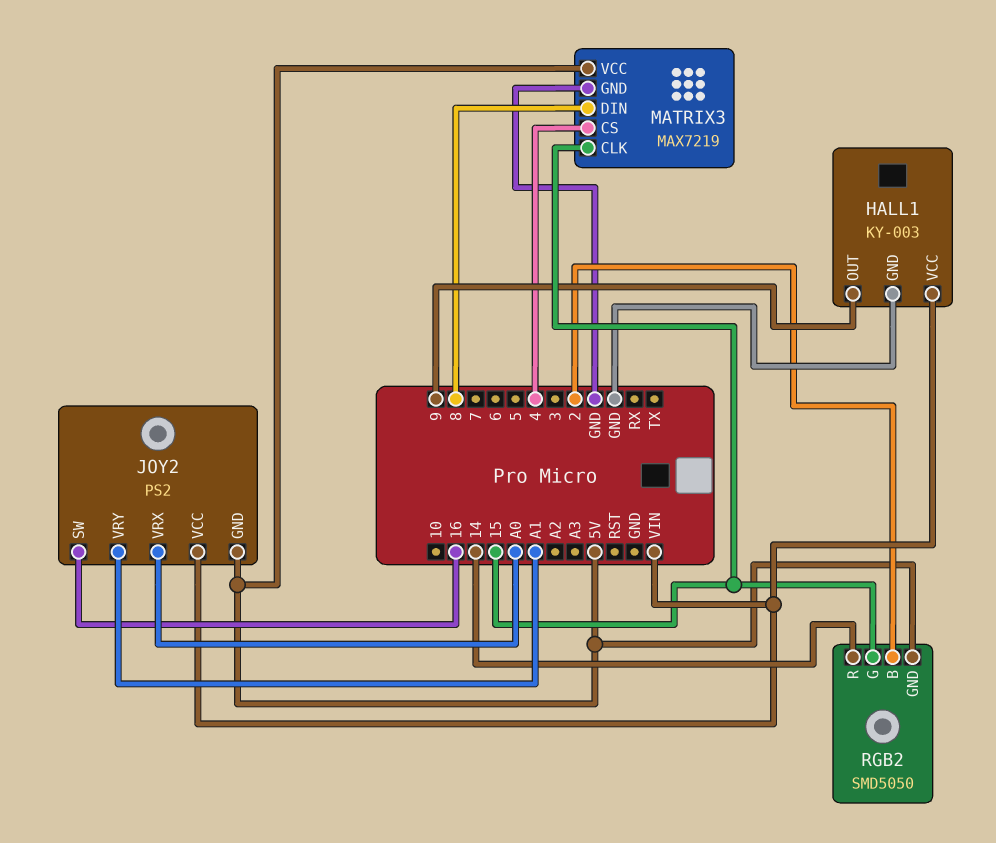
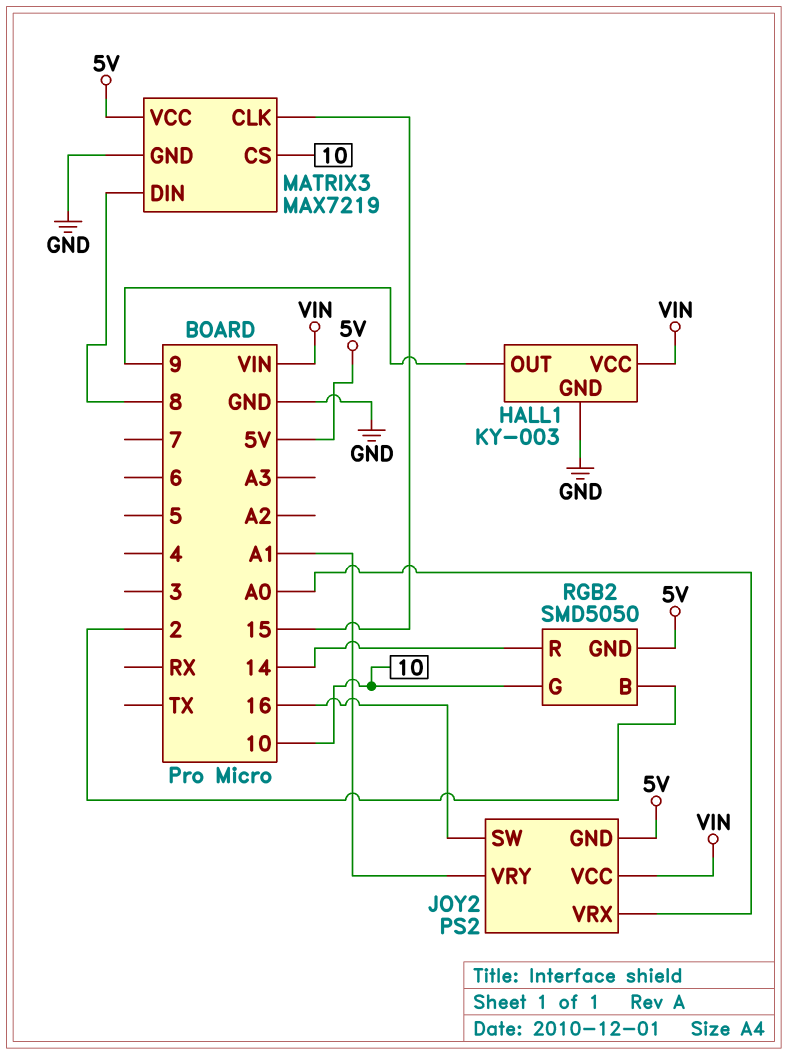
MATRIX3 pin CS: 4 -> 10
RGB2 pin G: 15 -> 10

